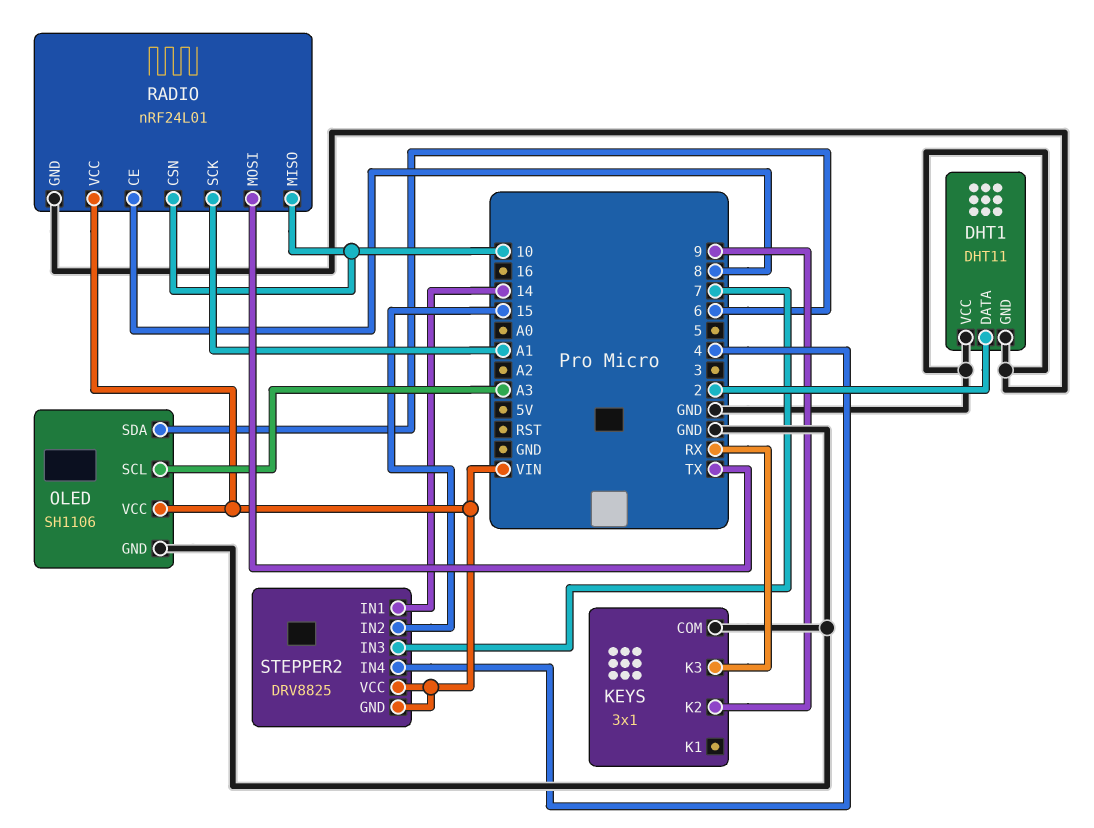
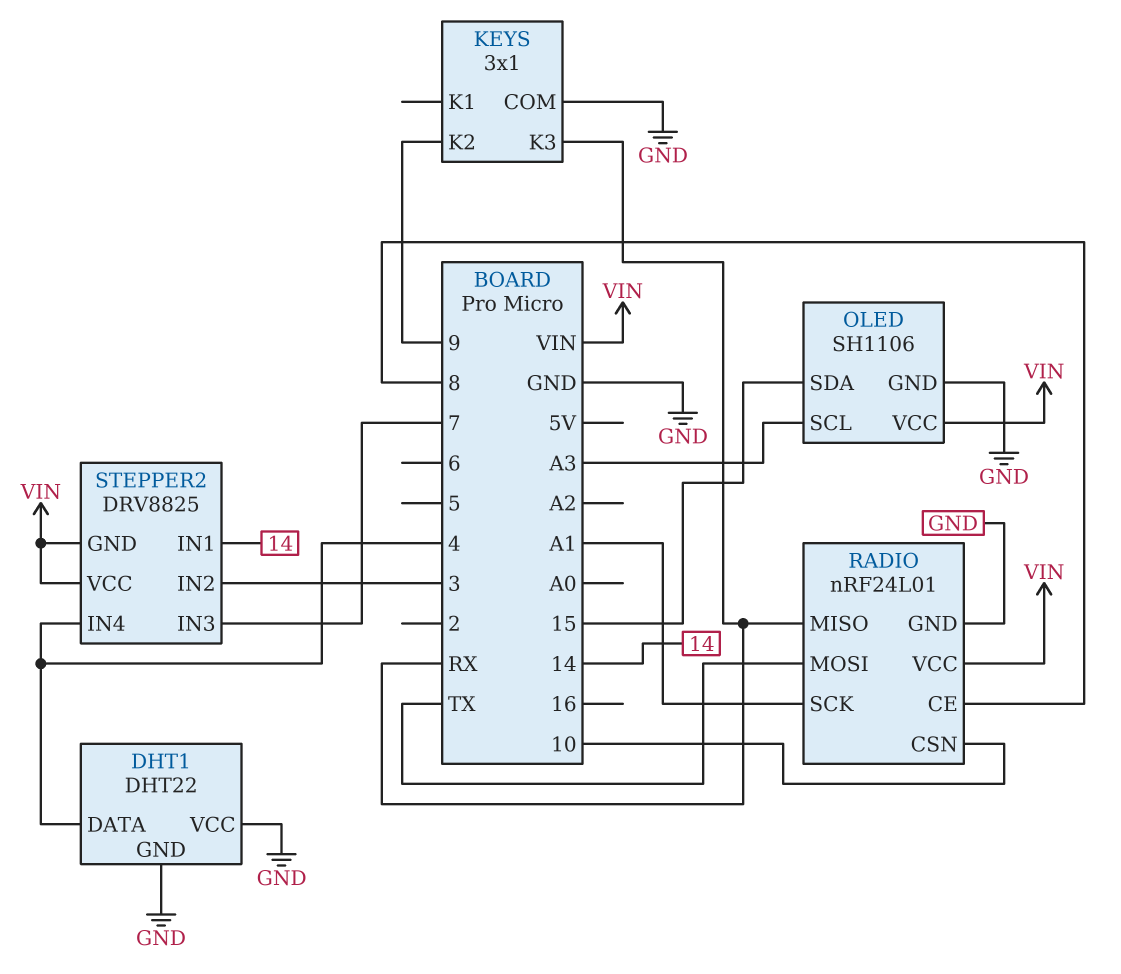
DHT1: DHT11 -> DHT22
DHT1 pin DATA: 2 -> 4
OLED pin SDA: 6 -> 15
RADIO pin MISO: 10 -> RX
STEPPER2 pin IN2: 15 -> 3

